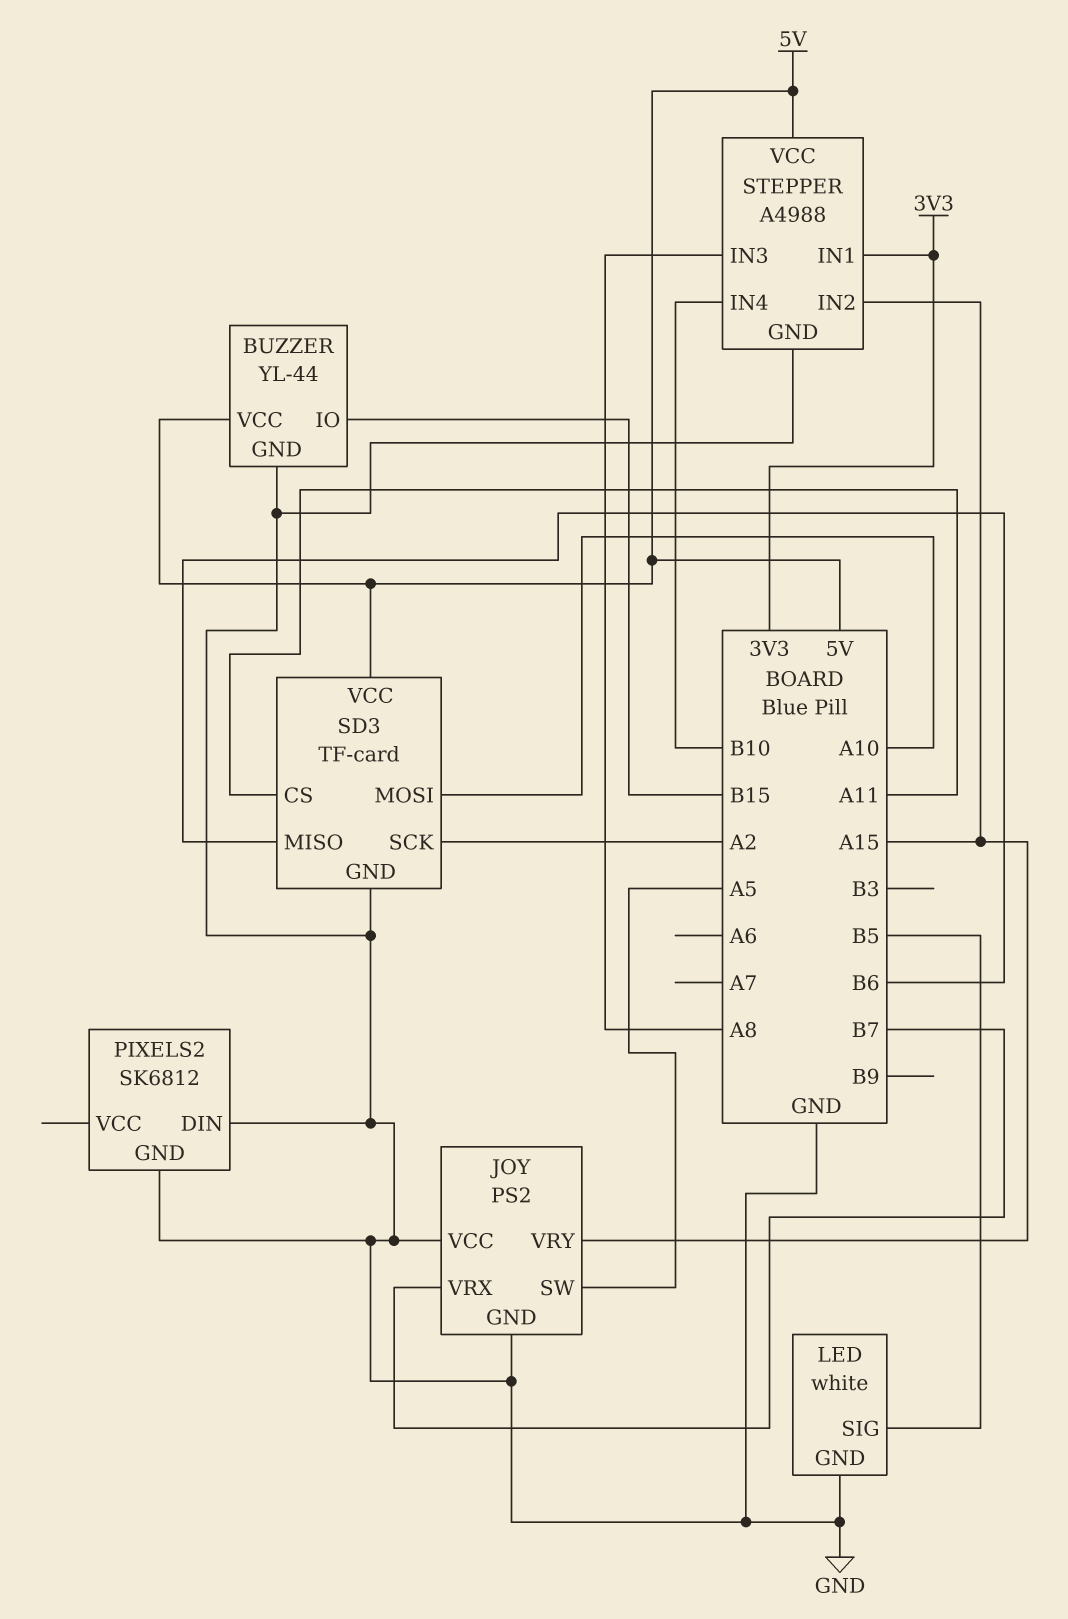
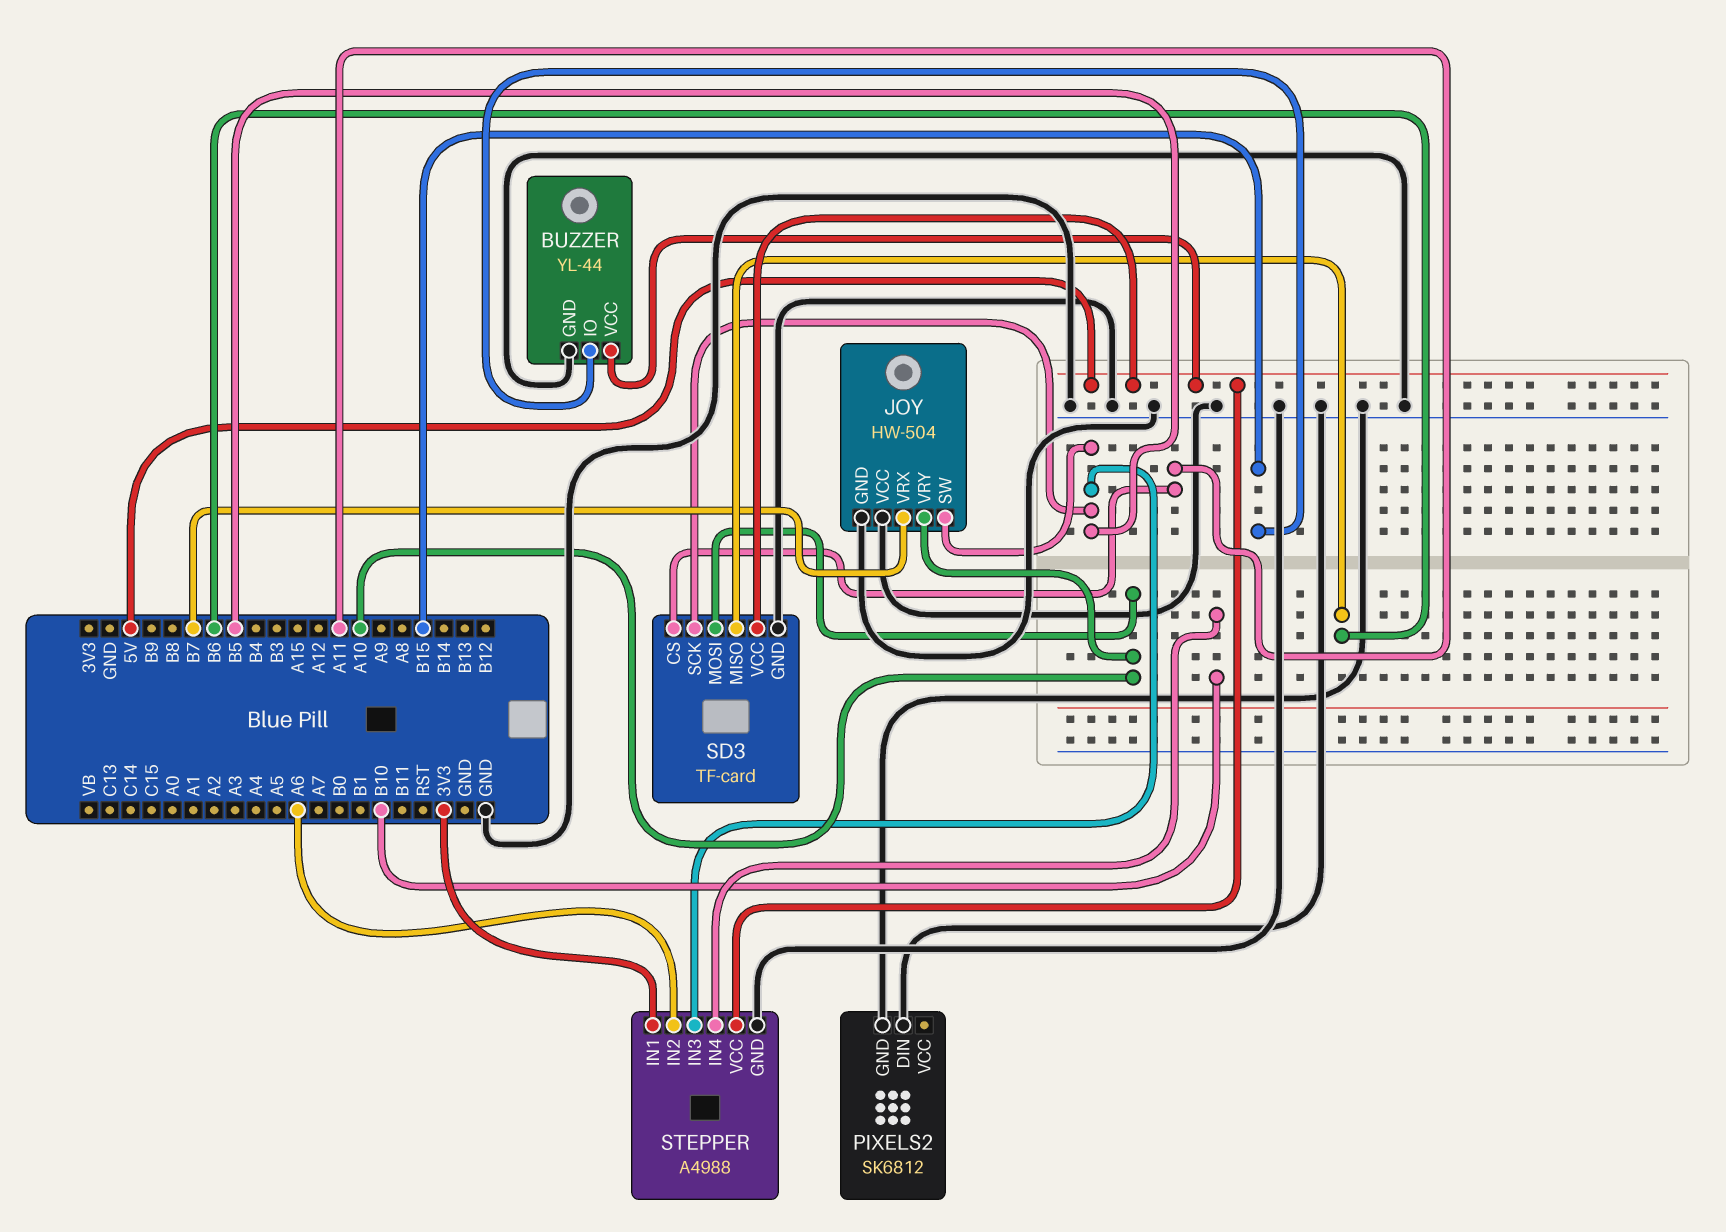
JOY: PS2 -> HW-504
JOY pin SW: A5 -> B5
JOY pin VRY: A15 -> A10
LED: white -> none
LED pin GND: GND -> none
LED pin SIG: B5 -> none
SD3 pin SCK: A2 -> B5
STEPPER pin IN2: A15 -> A6
STEPPER pin IN3: A8 -> B5

